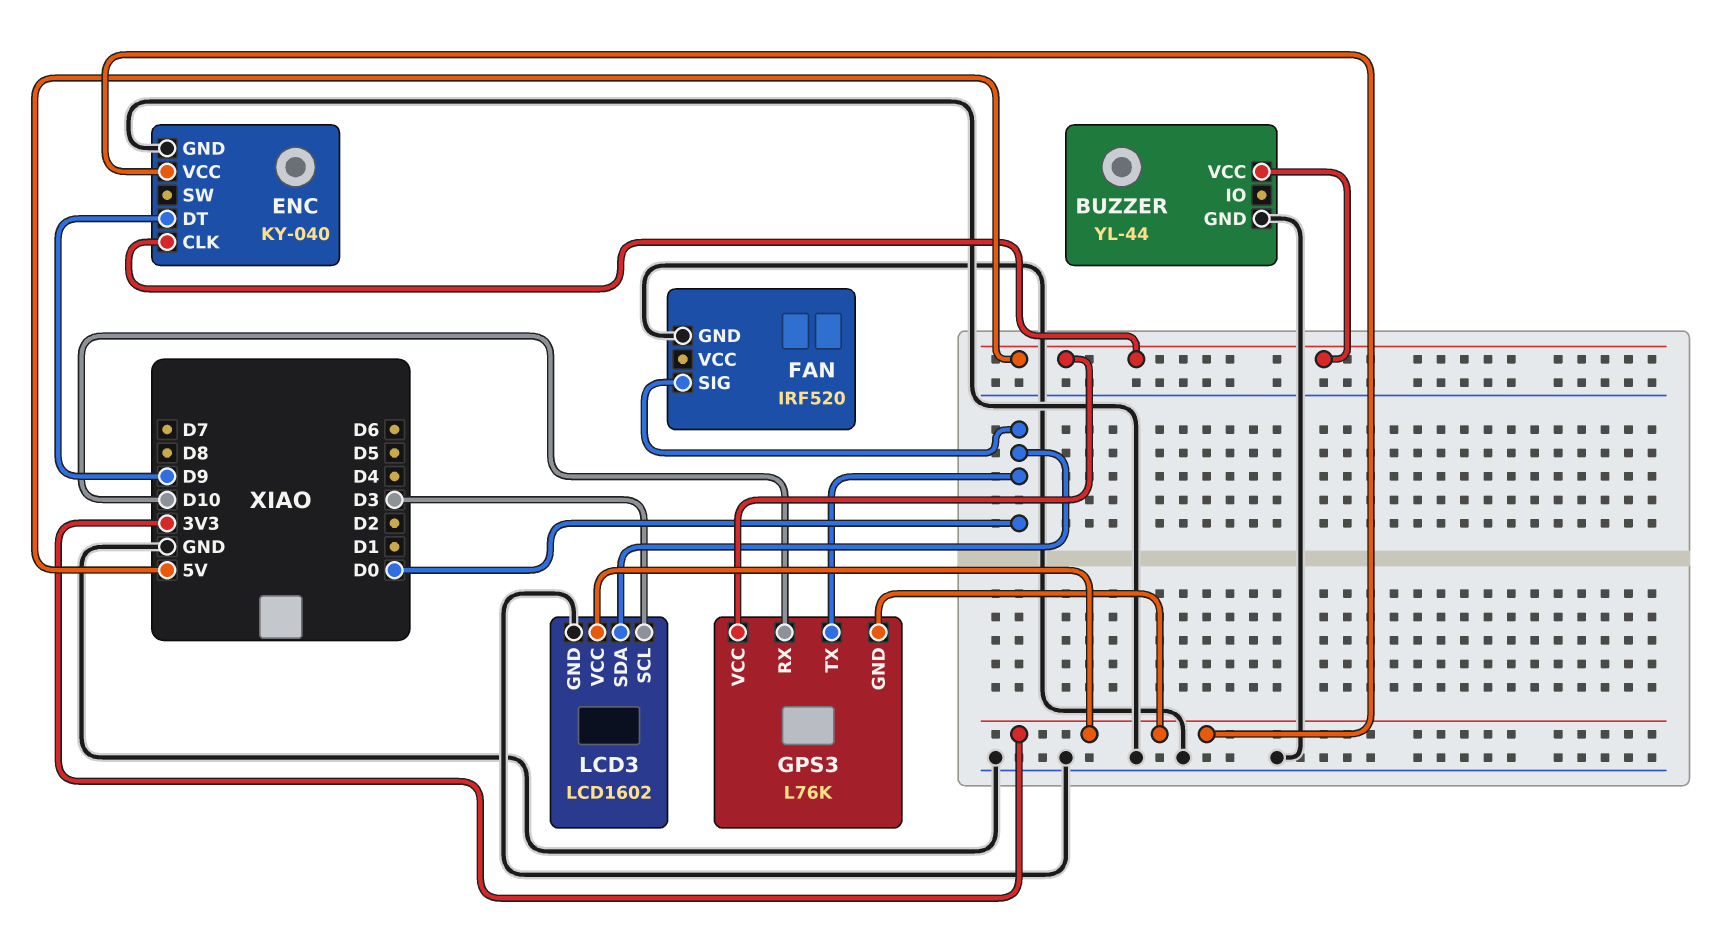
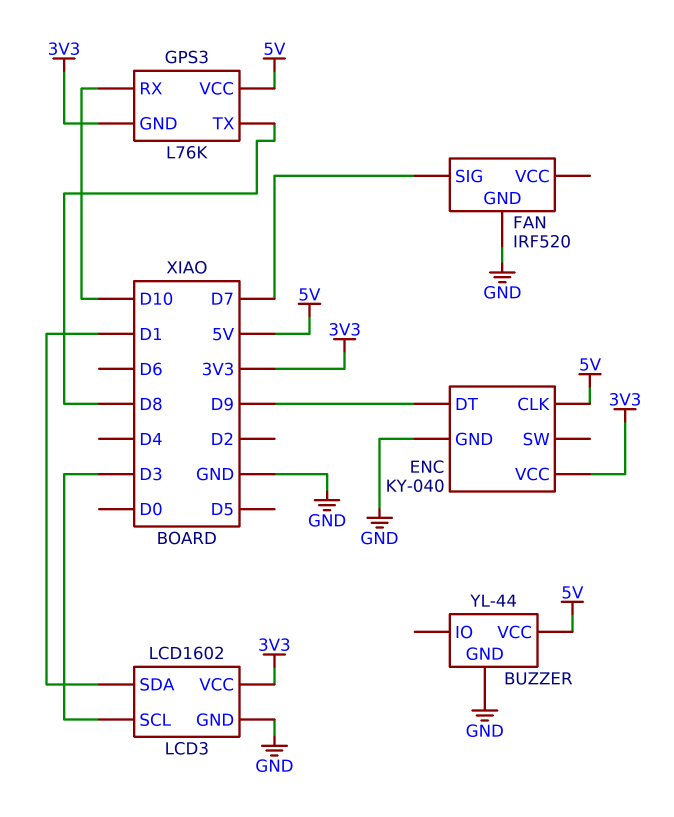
FAN pin SIG: D0 -> D7
GPS3 pin TX: D0 -> D8
LCD3 pin SDA: D0 -> D1

